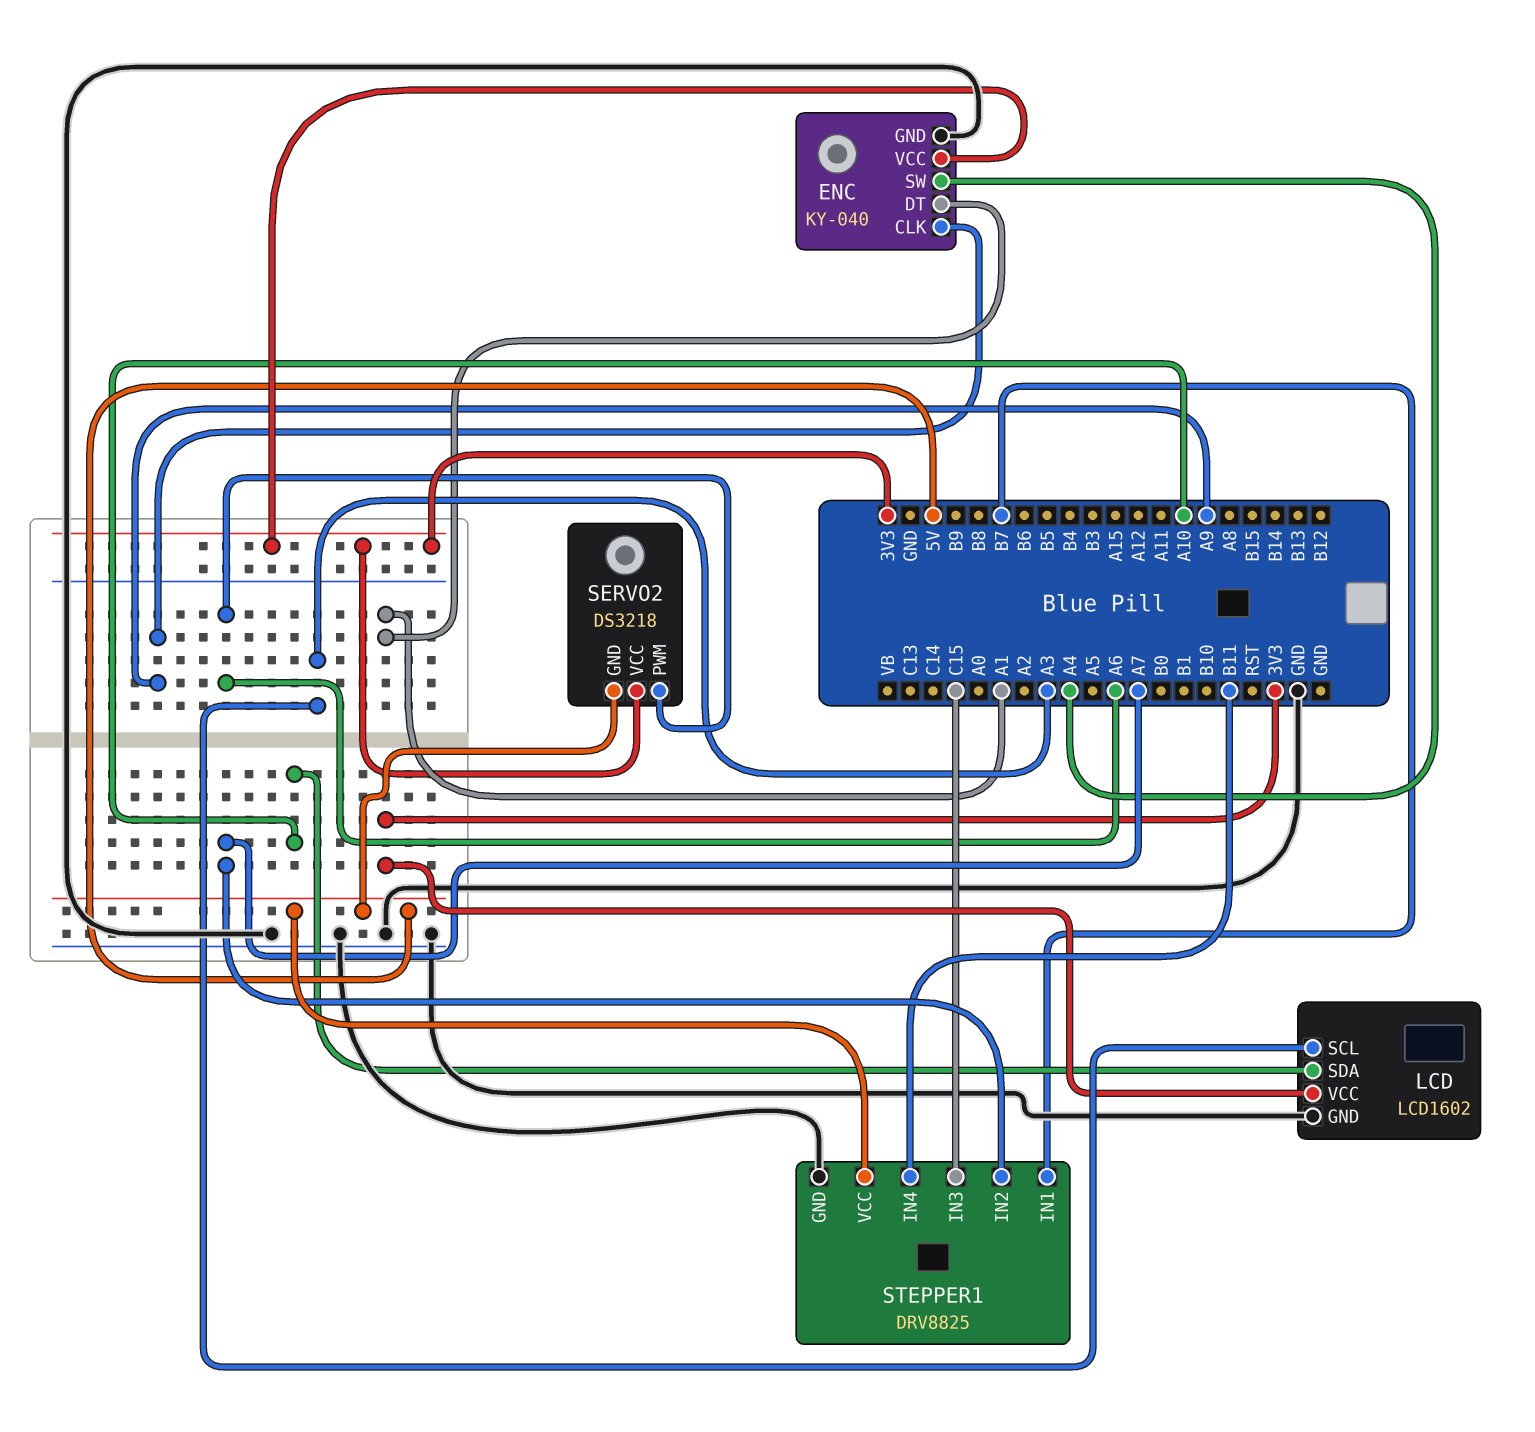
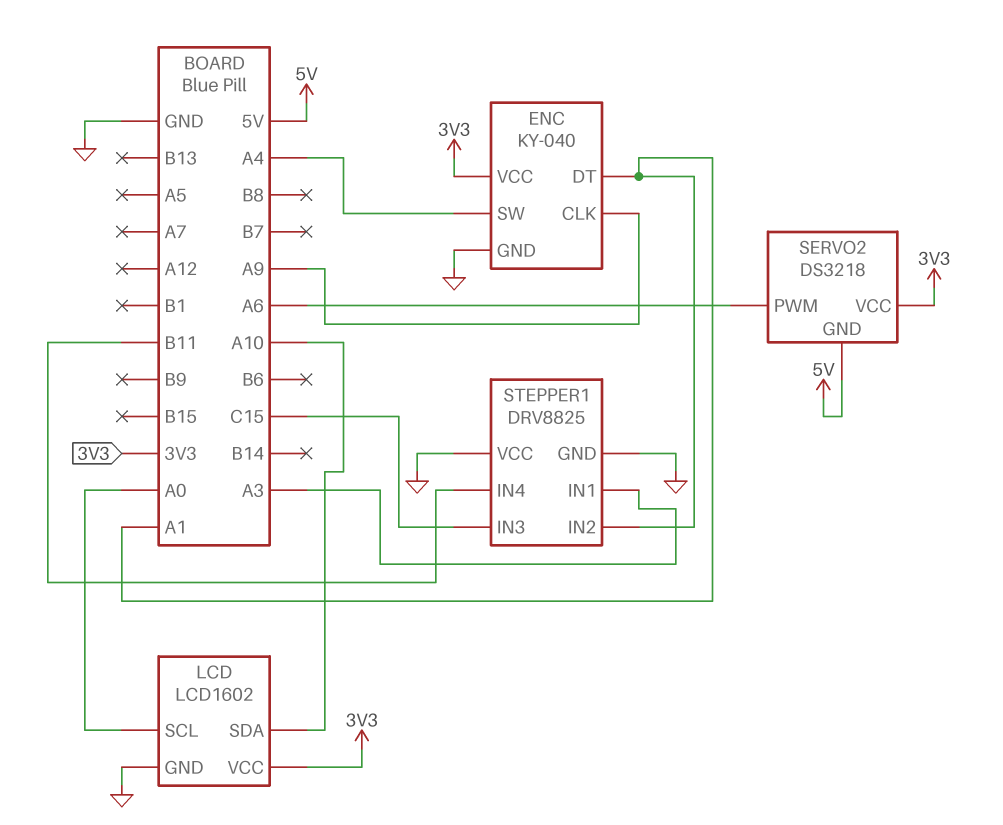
LCD pin SCL: A3 -> A0
STEPPER1 pin IN1: B7 -> A3
STEPPER1 pin IN2: A7 -> A1
STEPPER1 pin VCC: 5V -> GND

